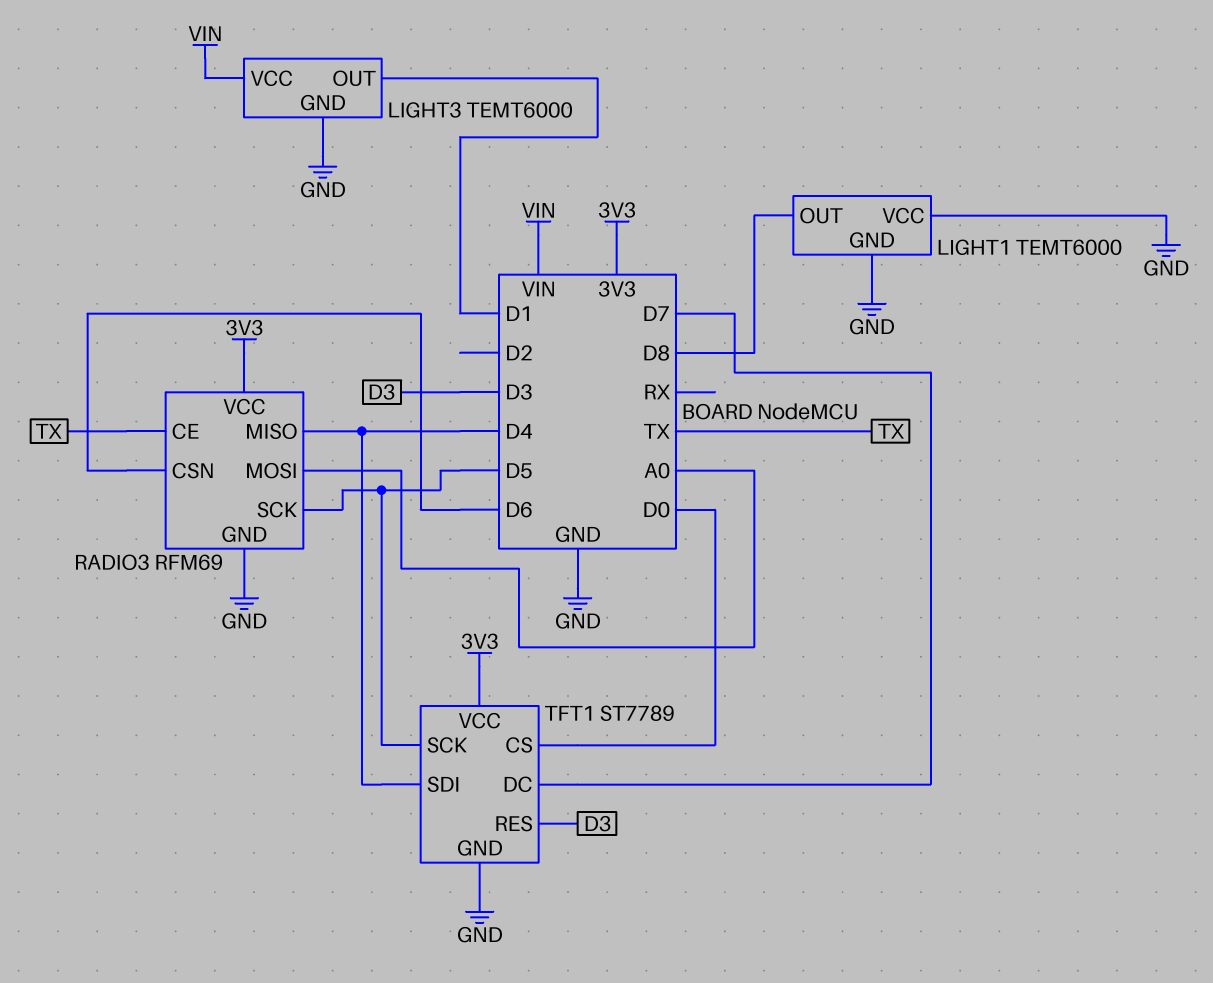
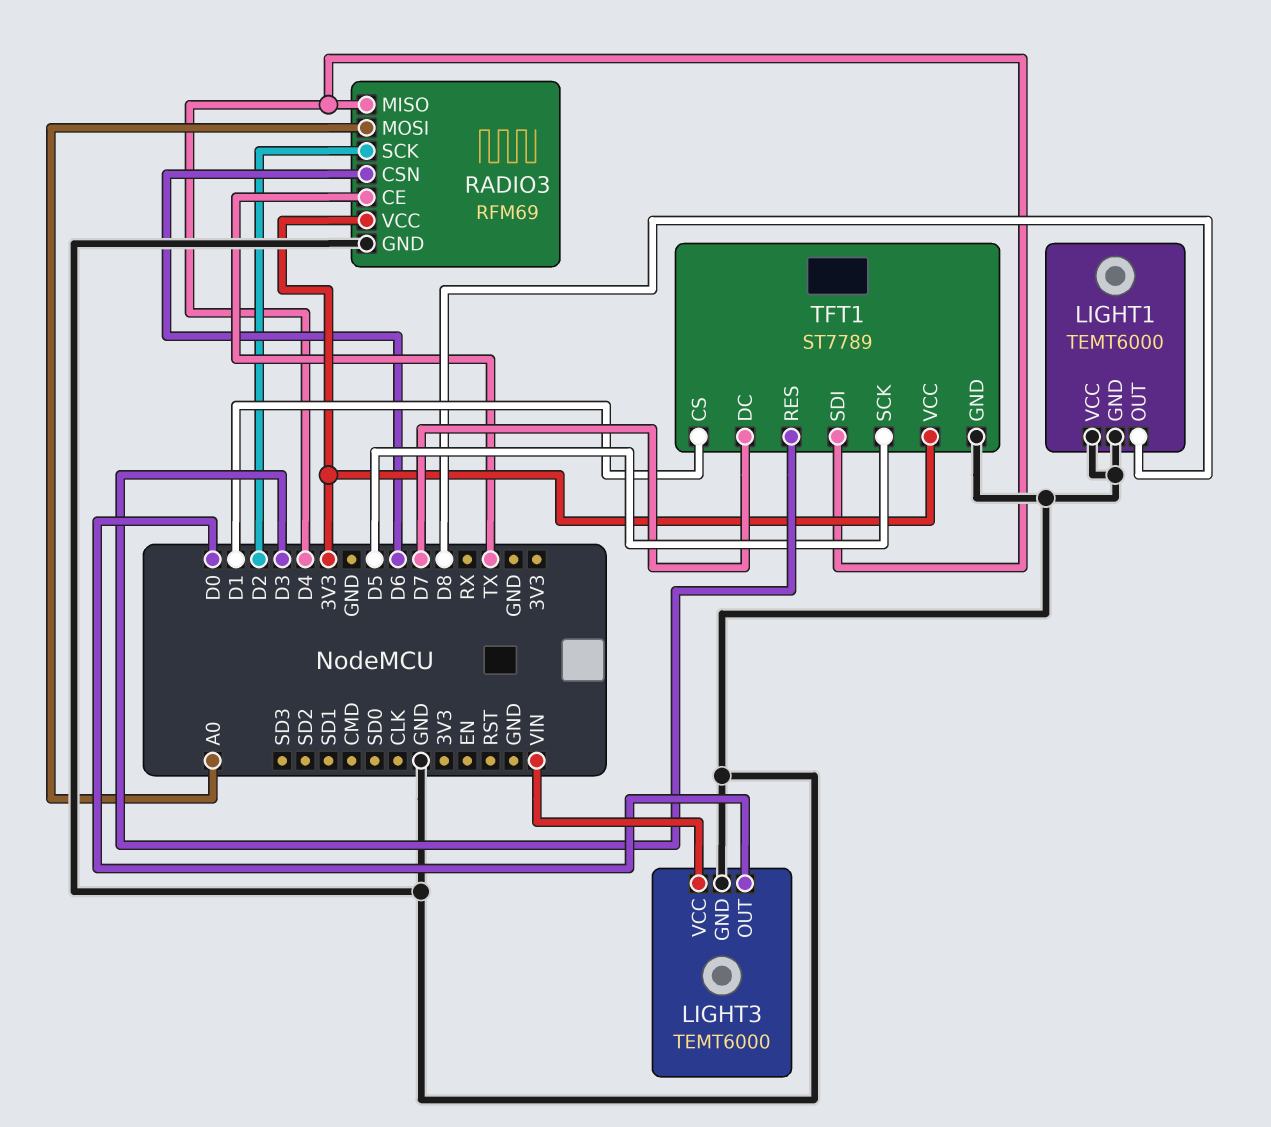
LIGHT3 pin OUT: D1 -> D0
RADIO3 pin SCK: D5 -> D2
TFT1 pin CS: D0 -> D1

